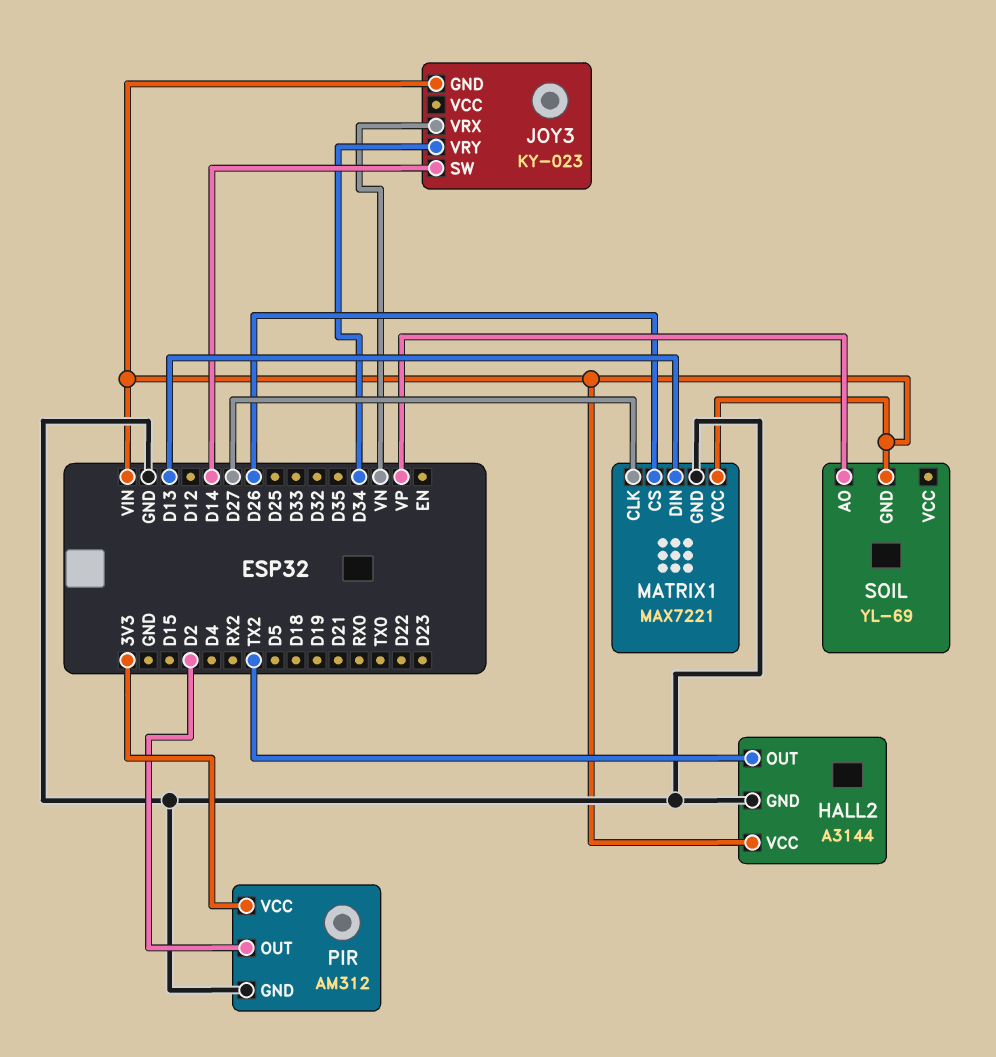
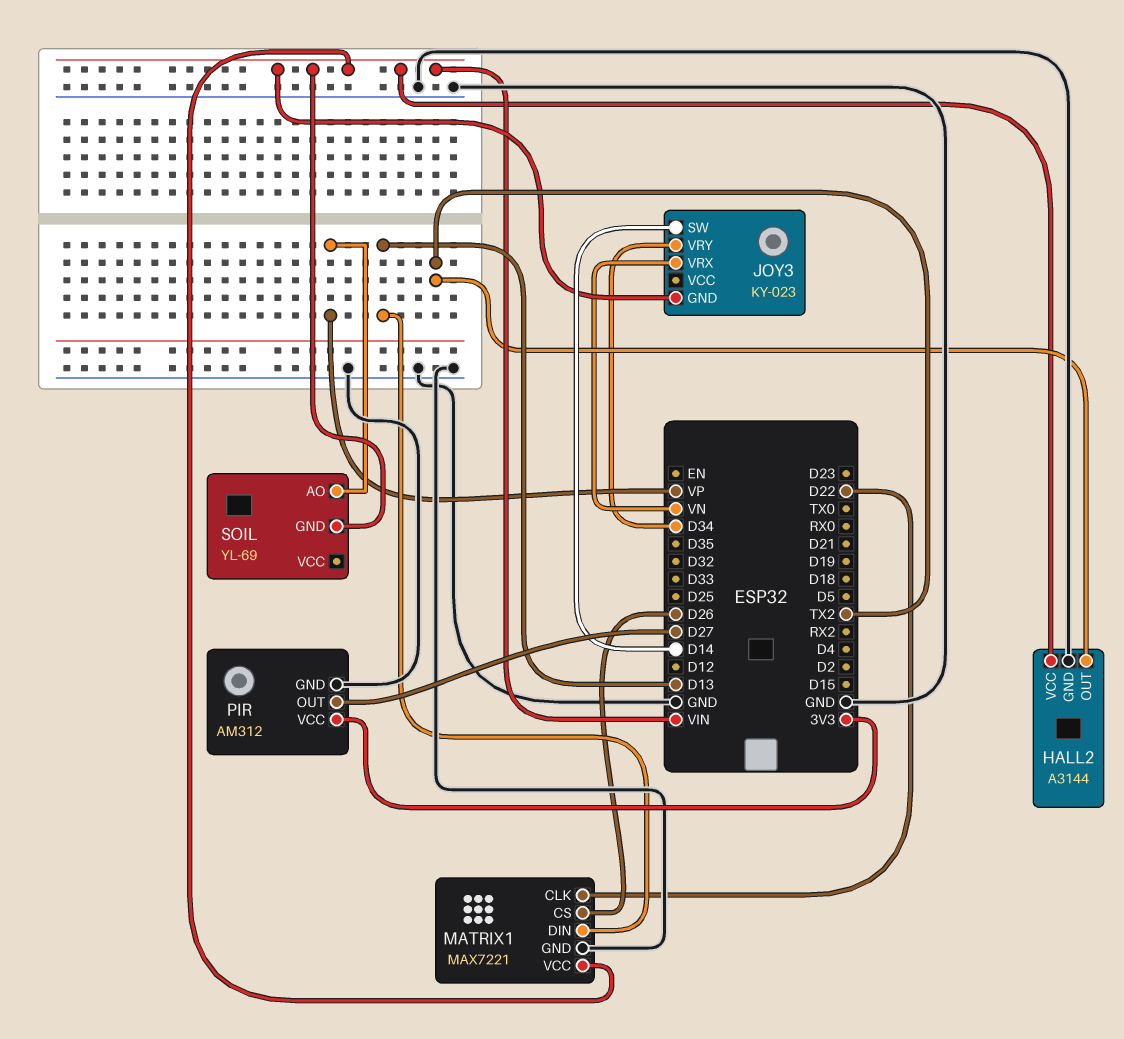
MATRIX1 pin CLK: D27 -> D22
PIR pin OUT: D2 -> D27

